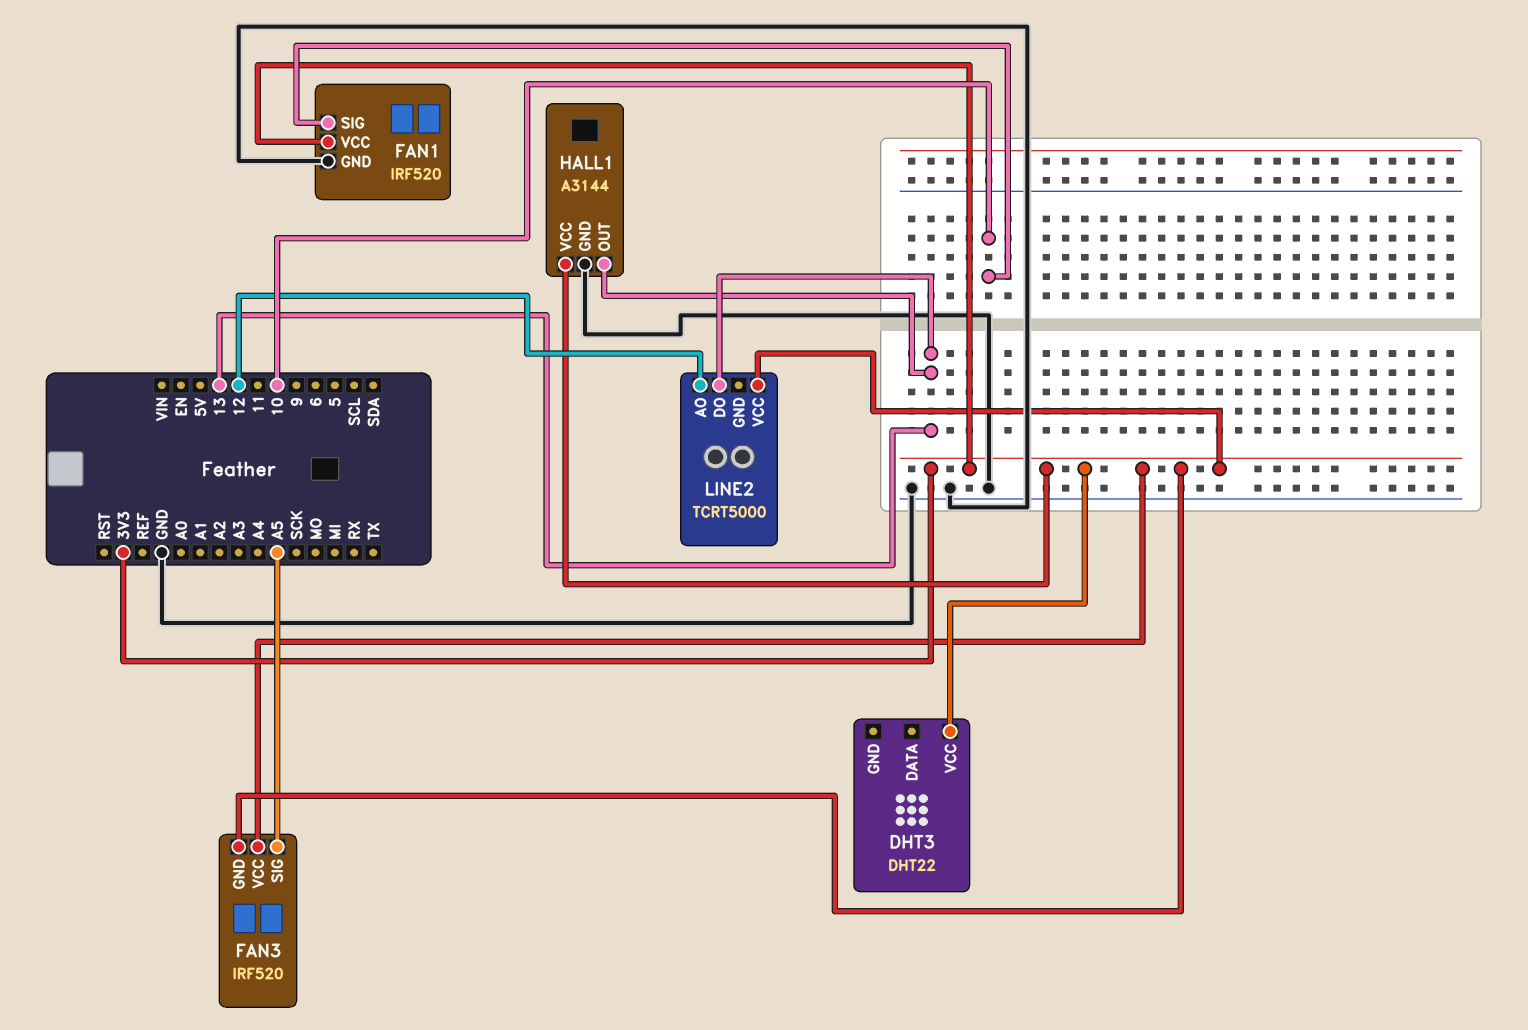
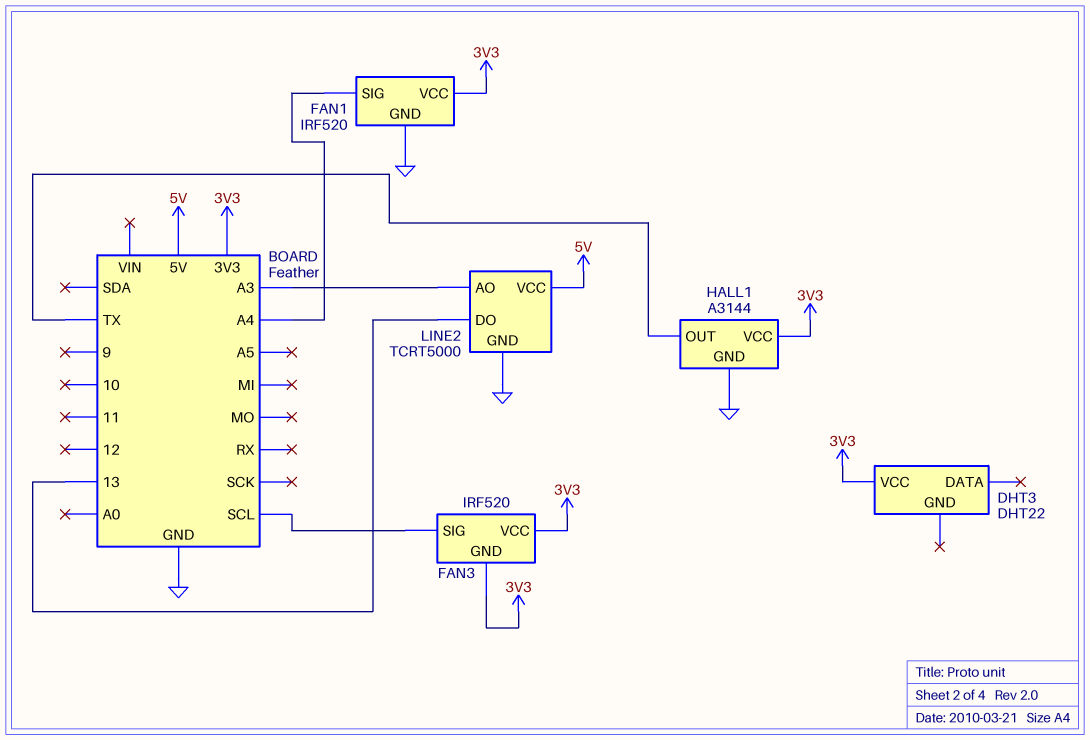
FAN1 pin SIG: 10 -> A4
FAN3 pin SIG: A5 -> SCL
HALL1 pin OUT: 13 -> TX
LINE2 pin AO: 12 -> A3
LINE2 pin GND: none -> GND
LINE2 pin VCC: 3V3 -> 5V

